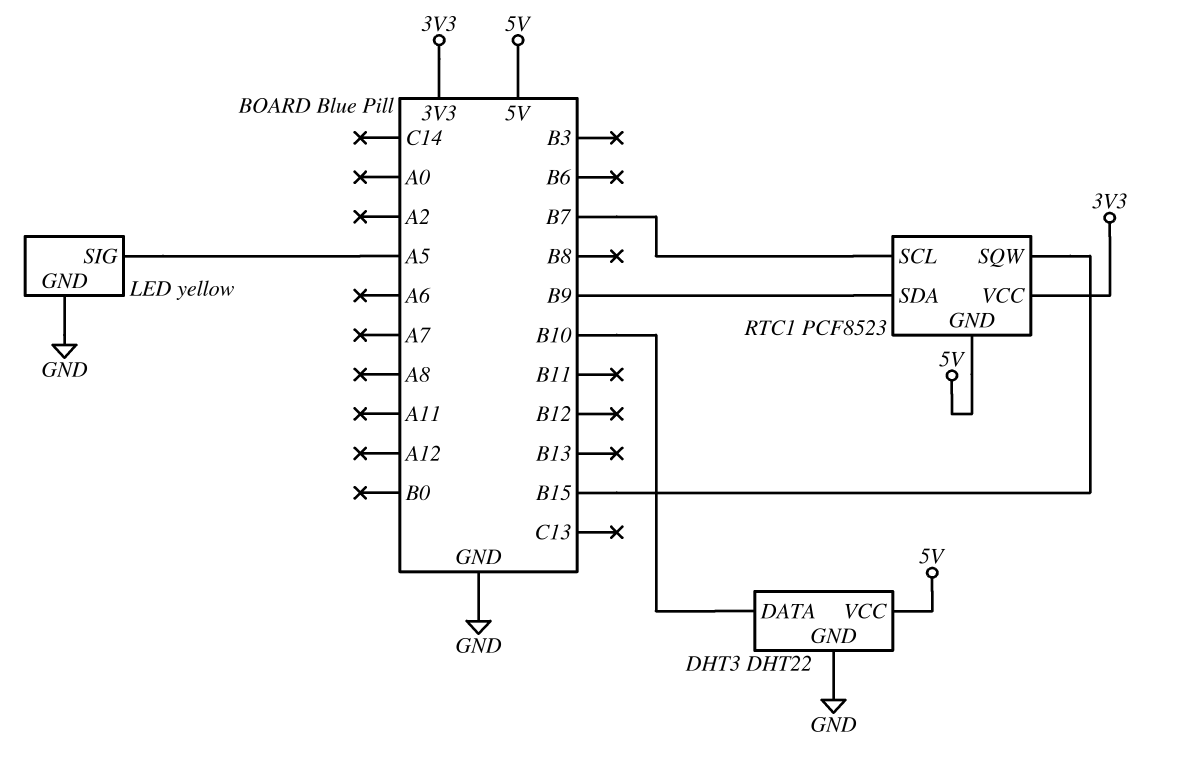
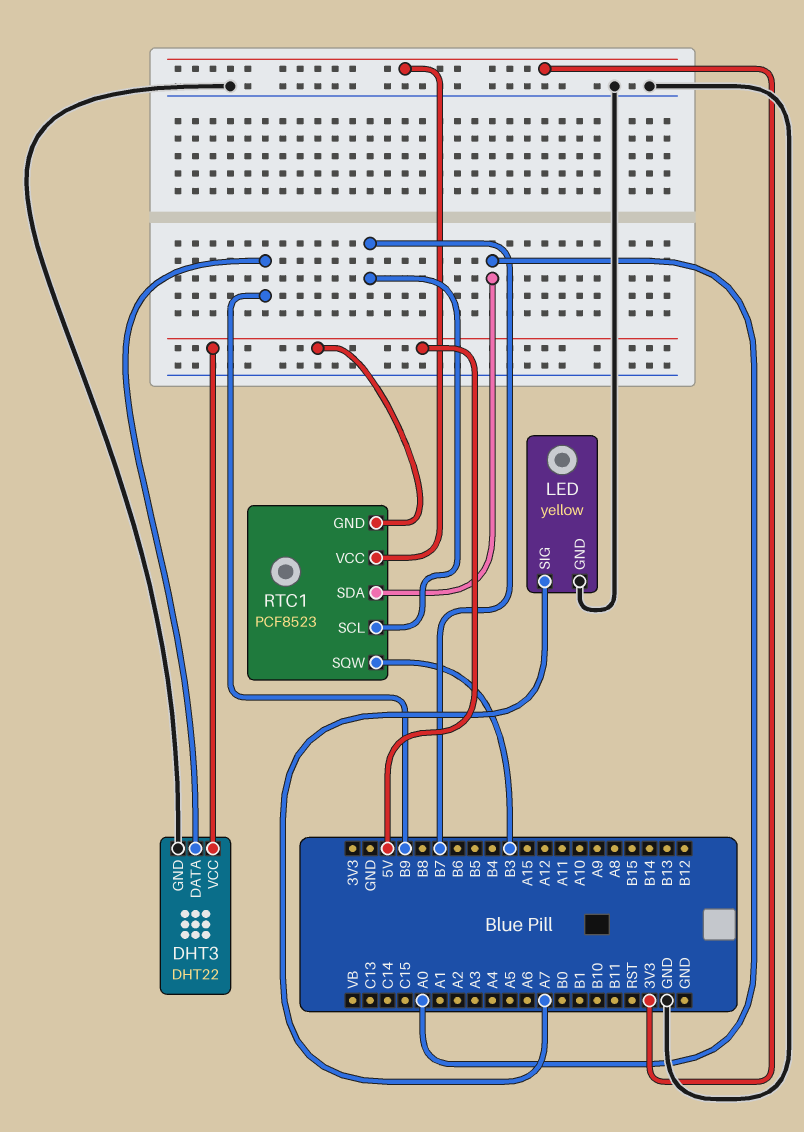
DHT3 pin DATA: B10 -> B9
LED pin SIG: A5 -> A7
RTC1 pin SDA: B9 -> A0
RTC1 pin SQW: B15 -> B3

